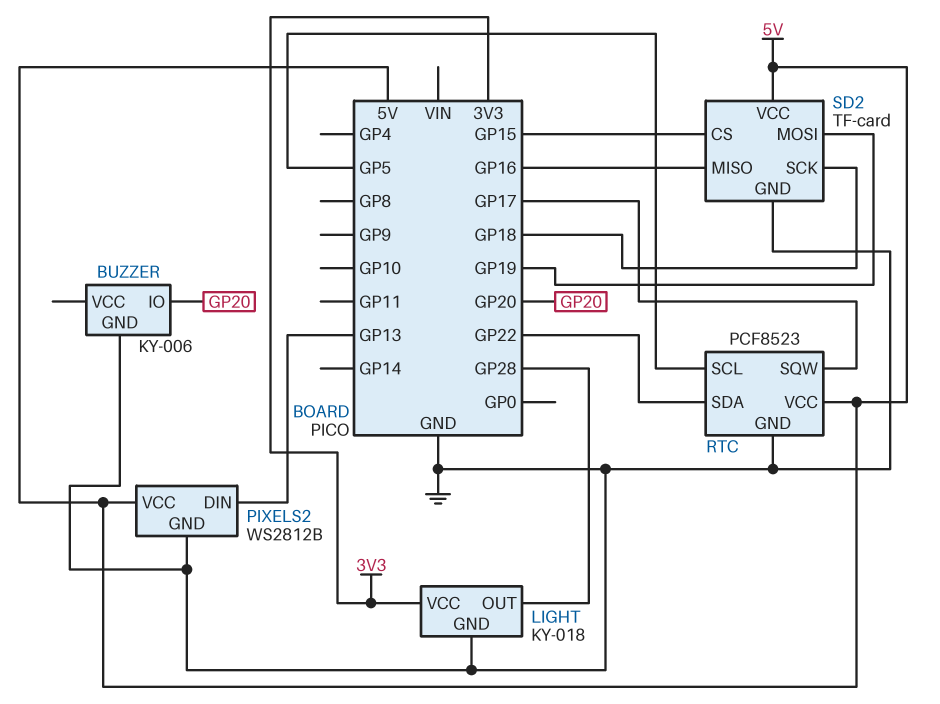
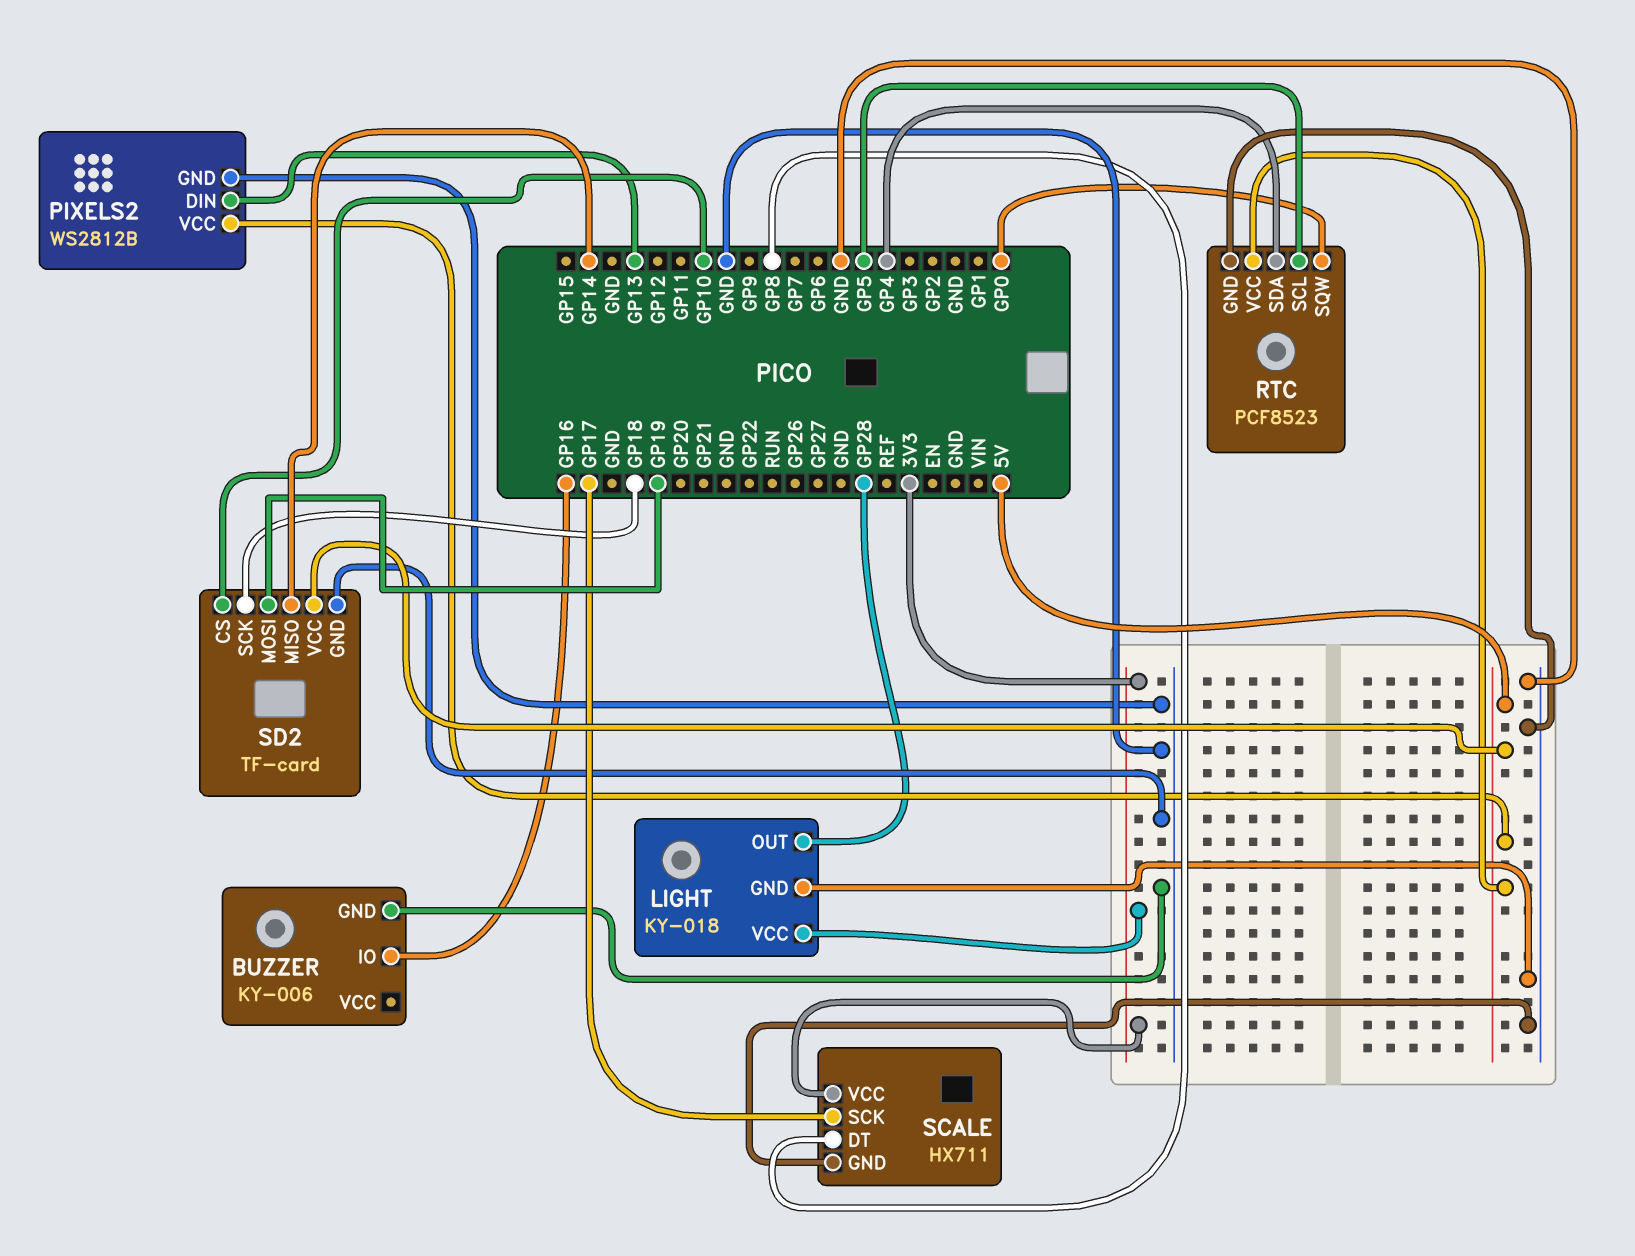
BUZZER pin IO: GP20 -> GP16
RTC pin SDA: GP22 -> GP4
RTC pin SQW: GP17 -> GP0
SCALE: none -> HX711
SCALE pin DT: none -> GP8
SCALE pin GND: none -> GND
SCALE pin SCK: none -> GP17
SCALE pin VCC: none -> 3V3
SD2 pin CS: GP15 -> GP10
SD2 pin MISO: GP16 -> GP14

